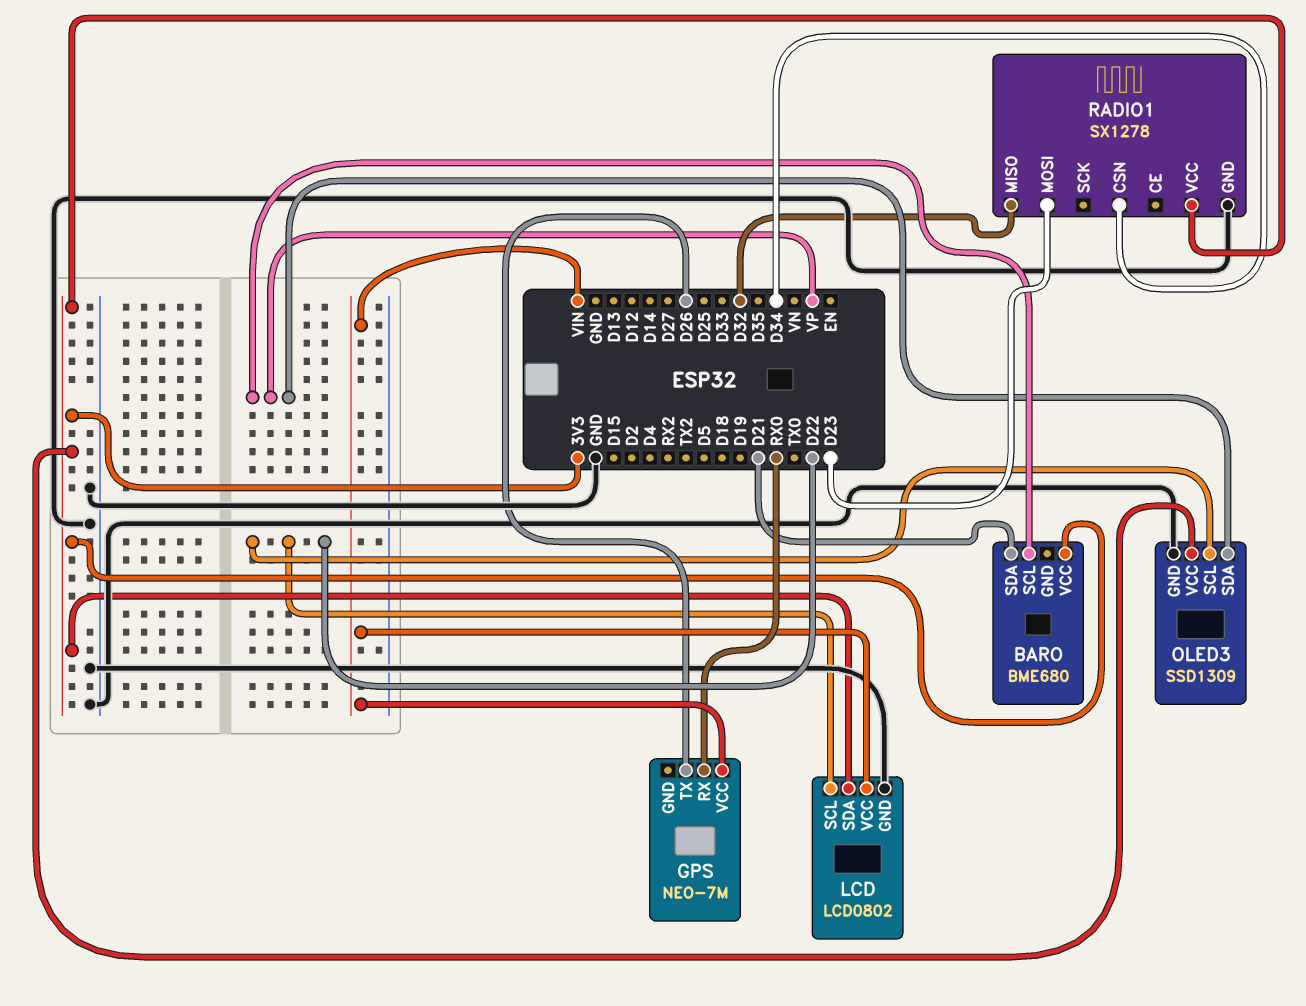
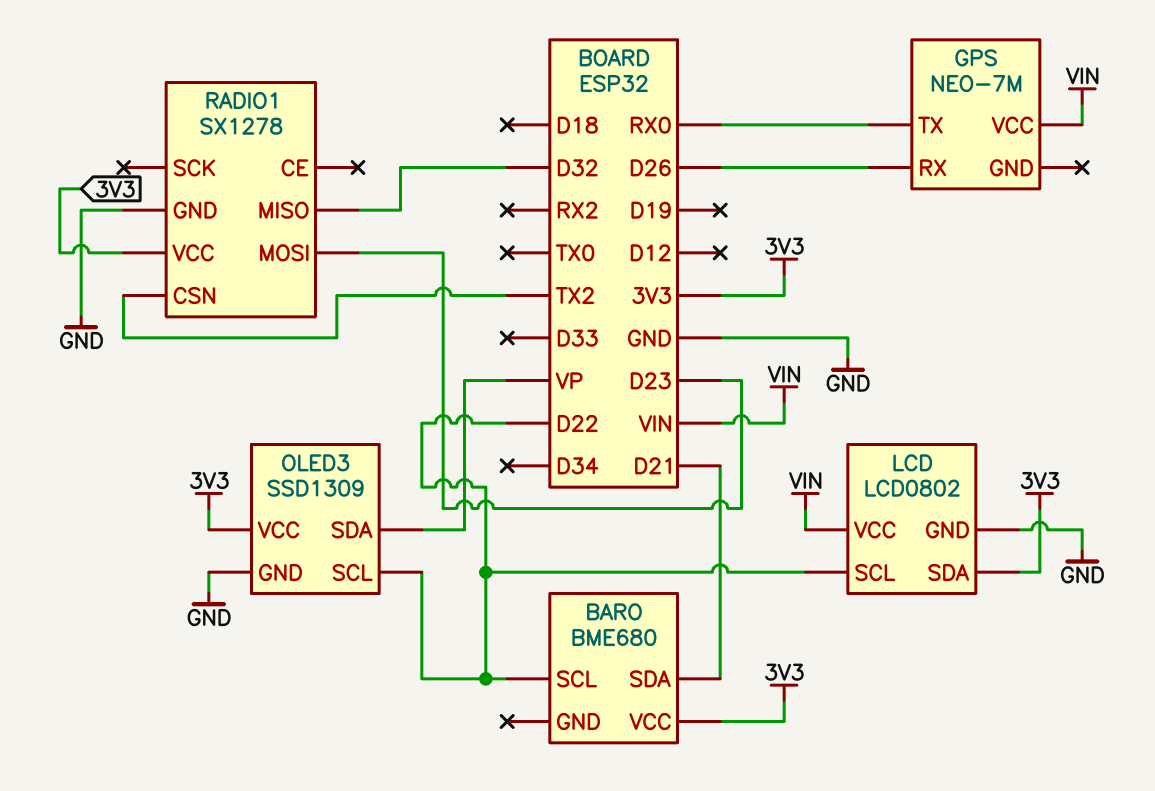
BARO pin SCL: VP -> D22
GPS pin RX: RX0 -> D26
GPS pin TX: D26 -> RX0
RADIO1 pin CSN: D34 -> TX2

